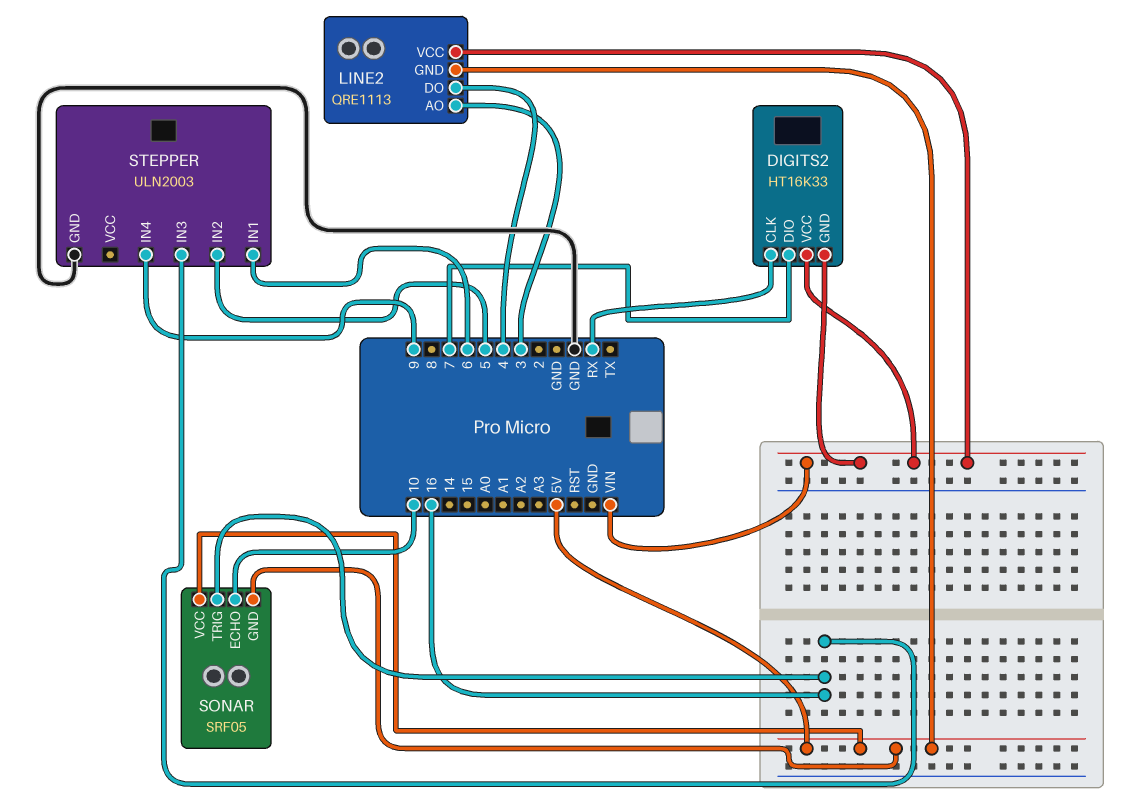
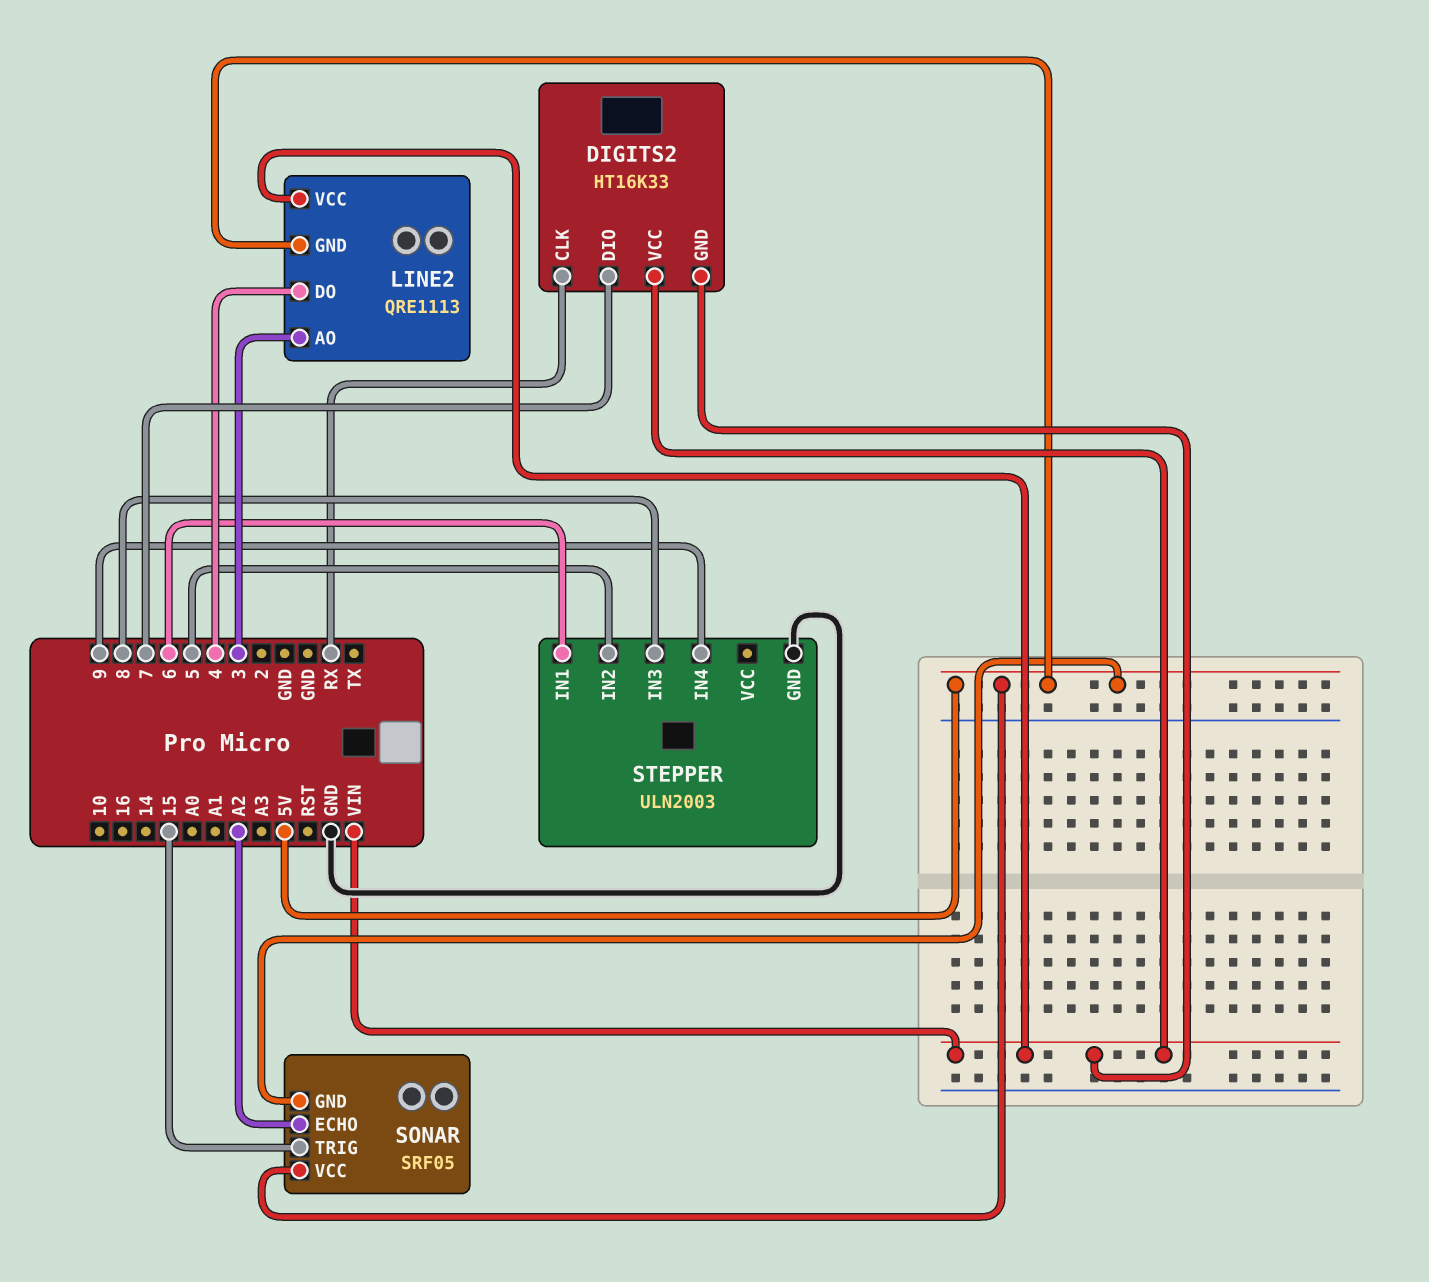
SONAR pin ECHO: 10 -> A2
SONAR pin TRIG: 16 -> 15
STEPPER pin IN3: 16 -> 8

